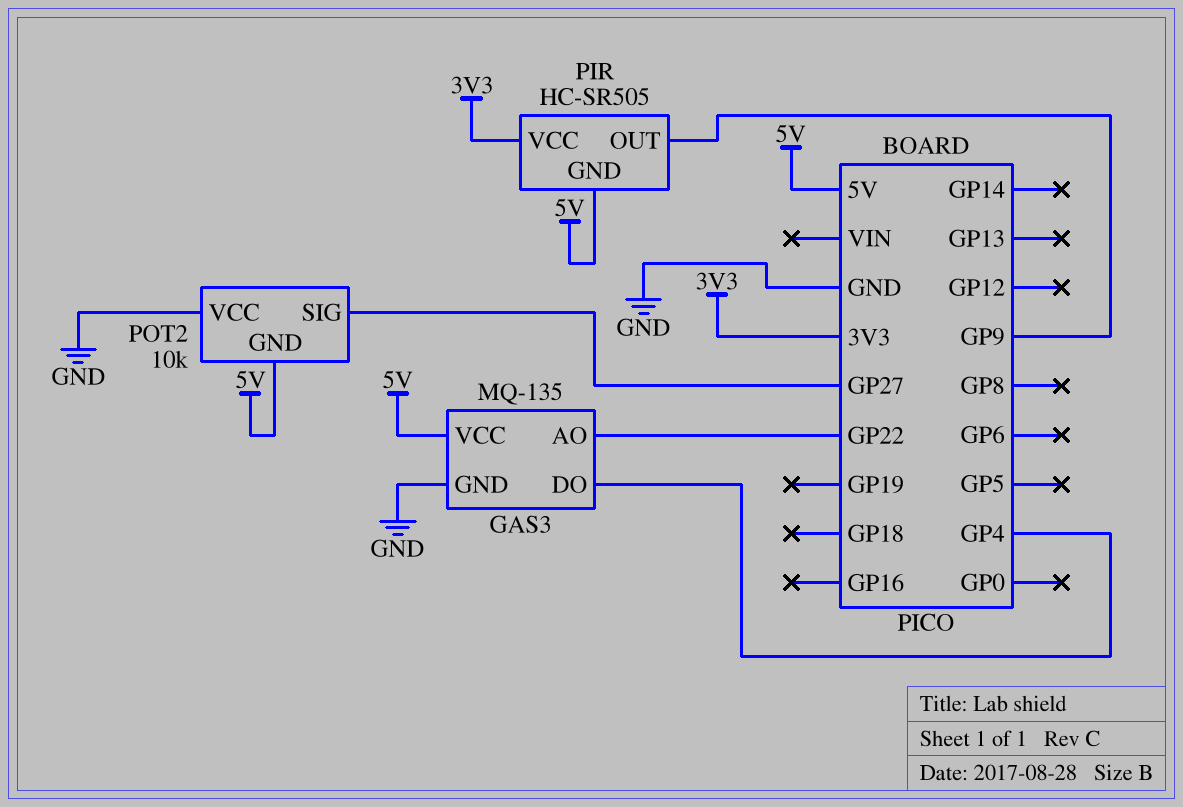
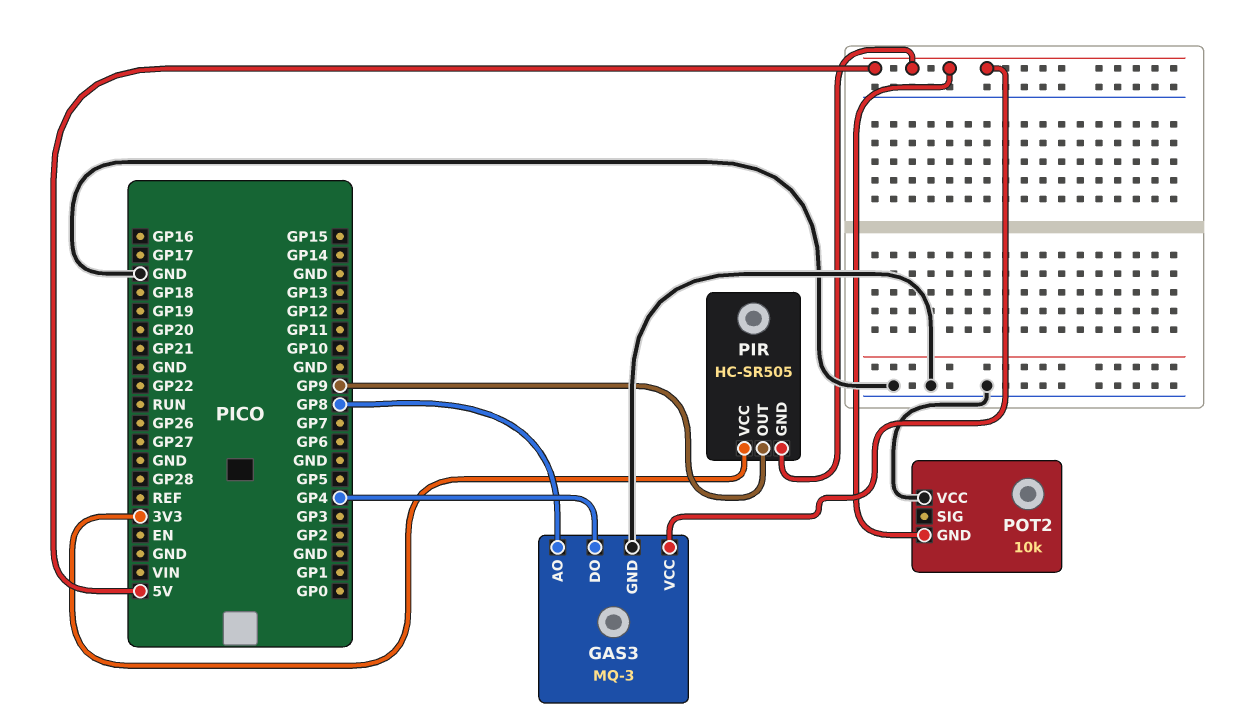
GAS3: MQ-135 -> MQ-3
GAS3 pin AO: GP22 -> GP8
POT2 pin SIG: GP27 -> none

